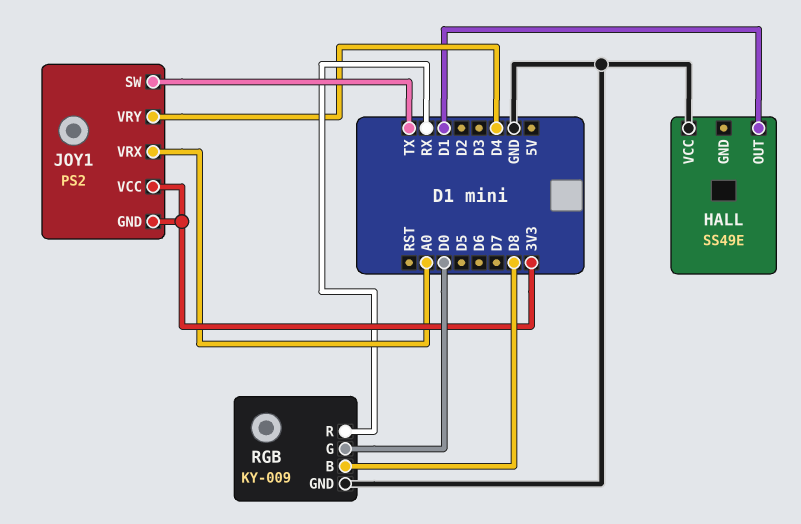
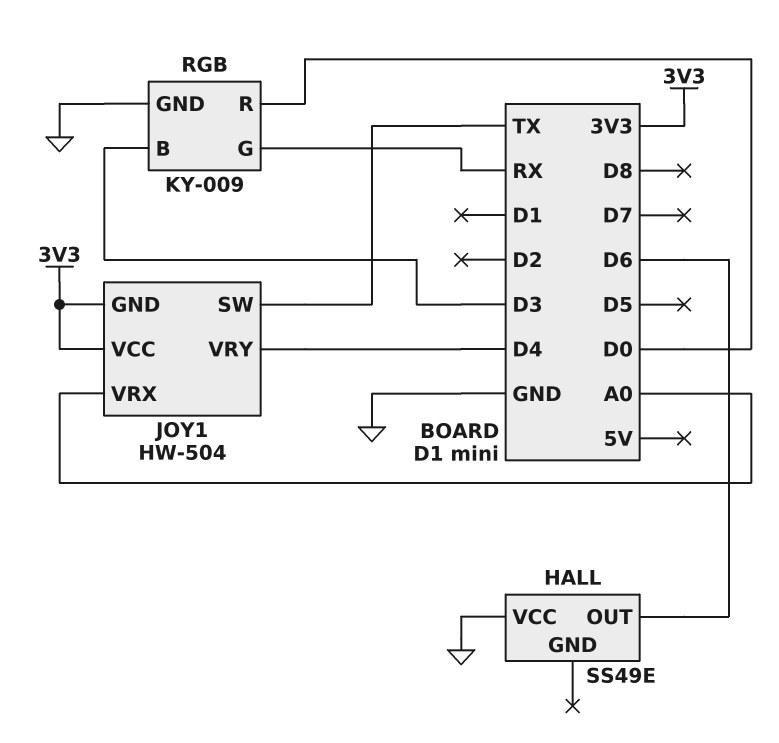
HALL pin OUT: D1 -> D6
JOY1: PS2 -> HW-504
RGB pin B: D8 -> D3
RGB pin G: D0 -> RX
RGB pin R: RX -> D0

